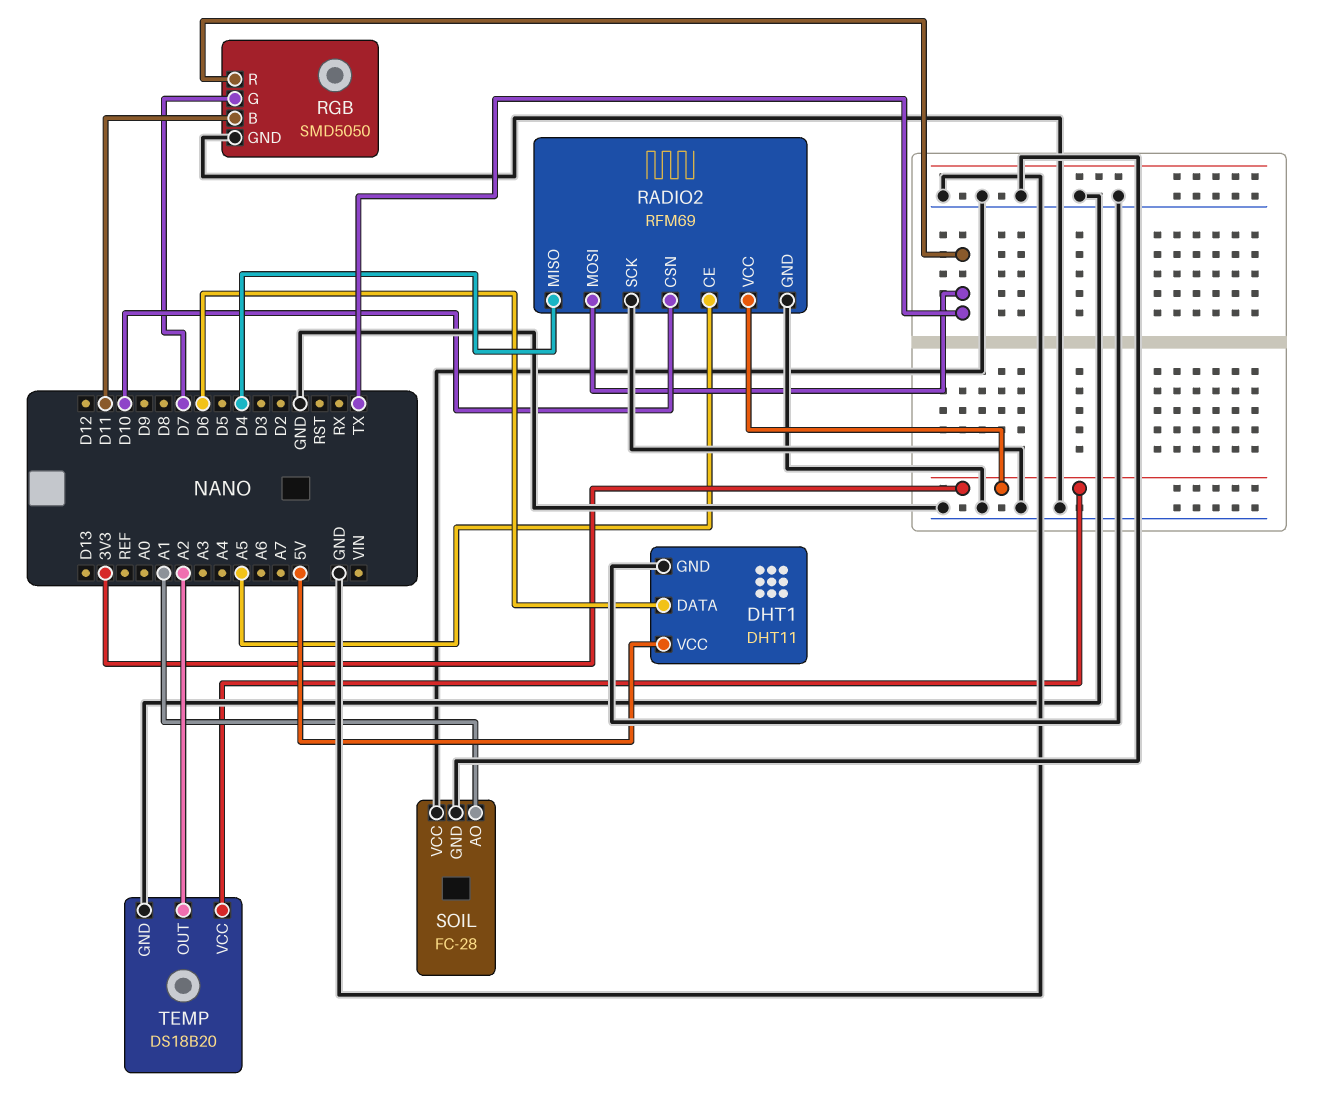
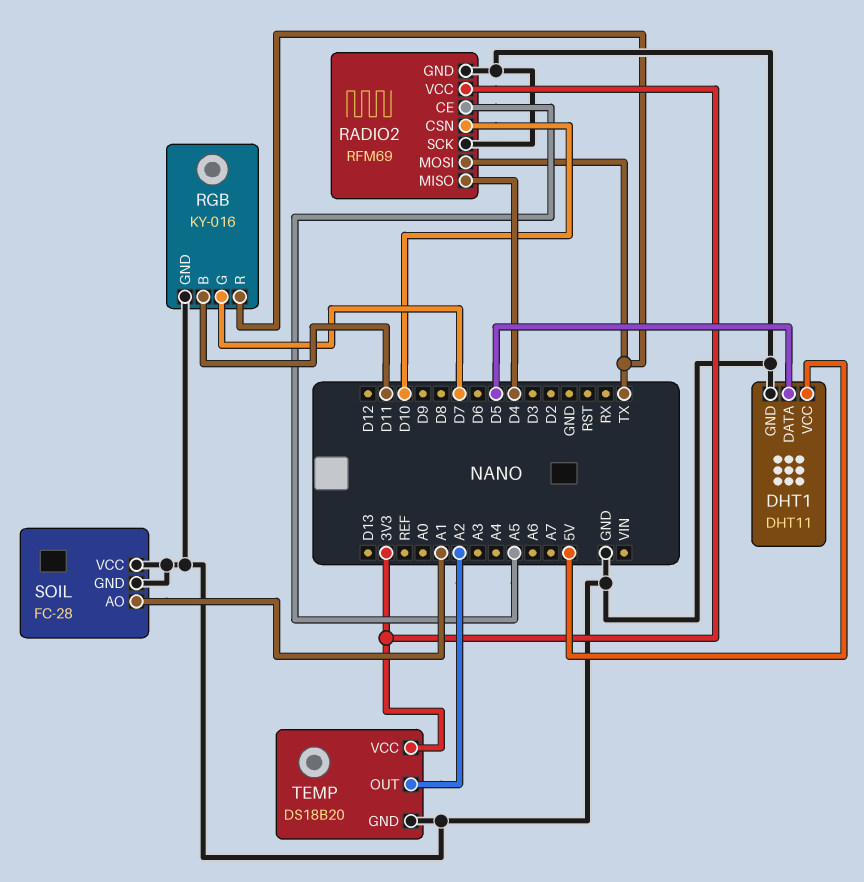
DHT1 pin DATA: D6 -> D5
RGB: SMD5050 -> KY-016

